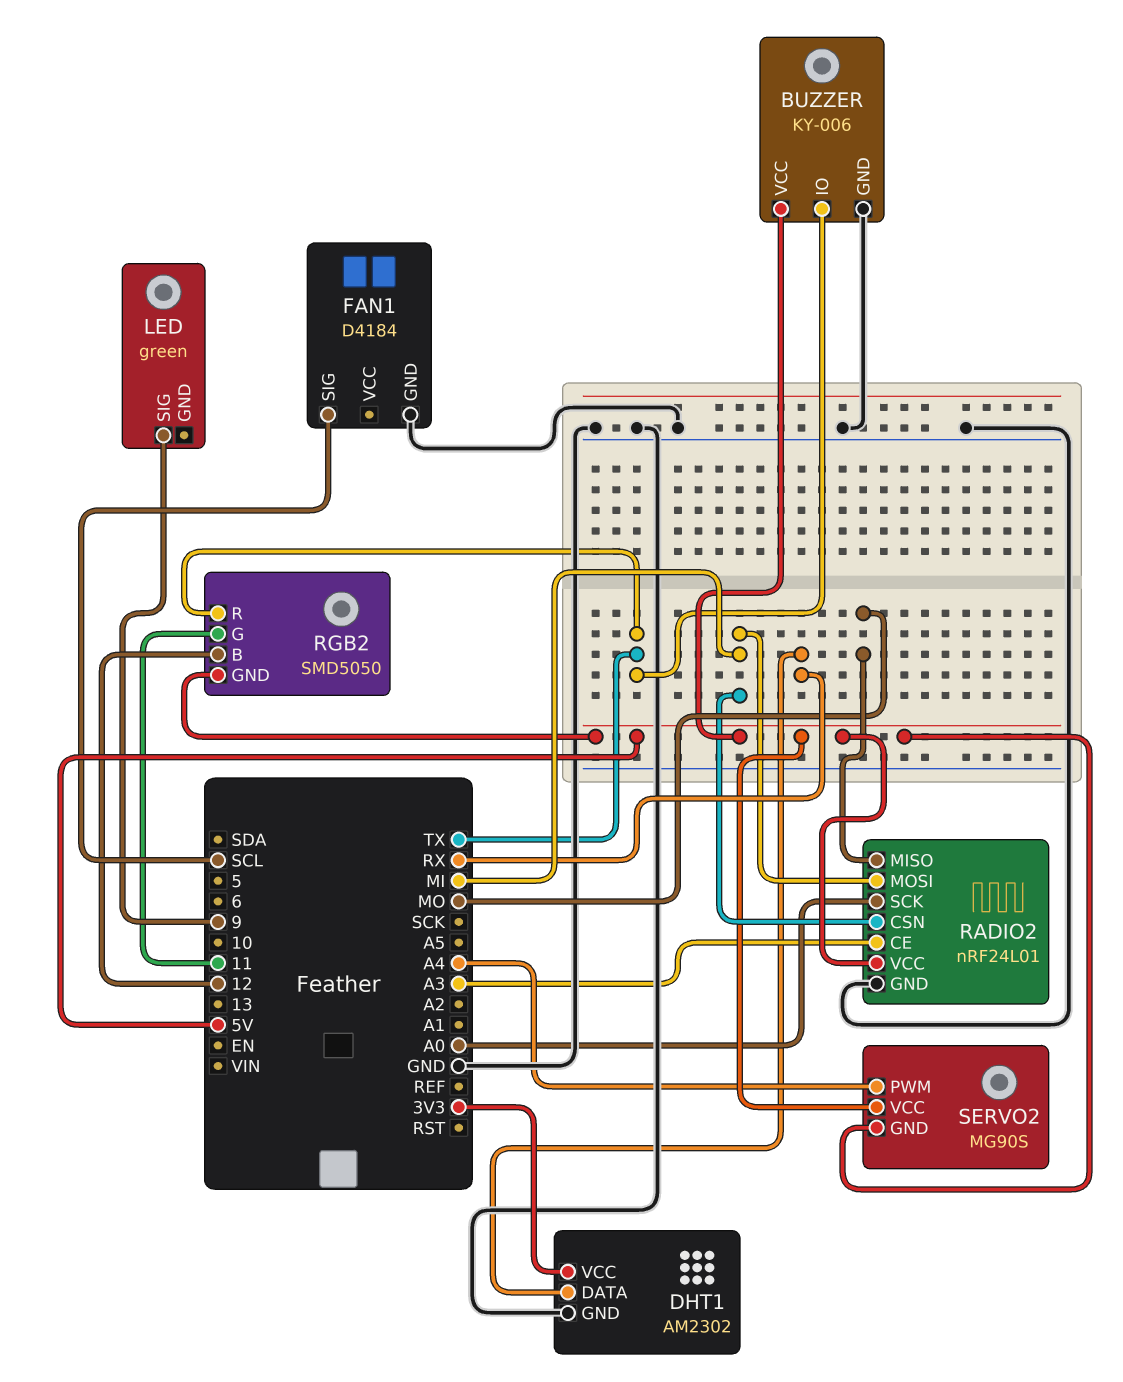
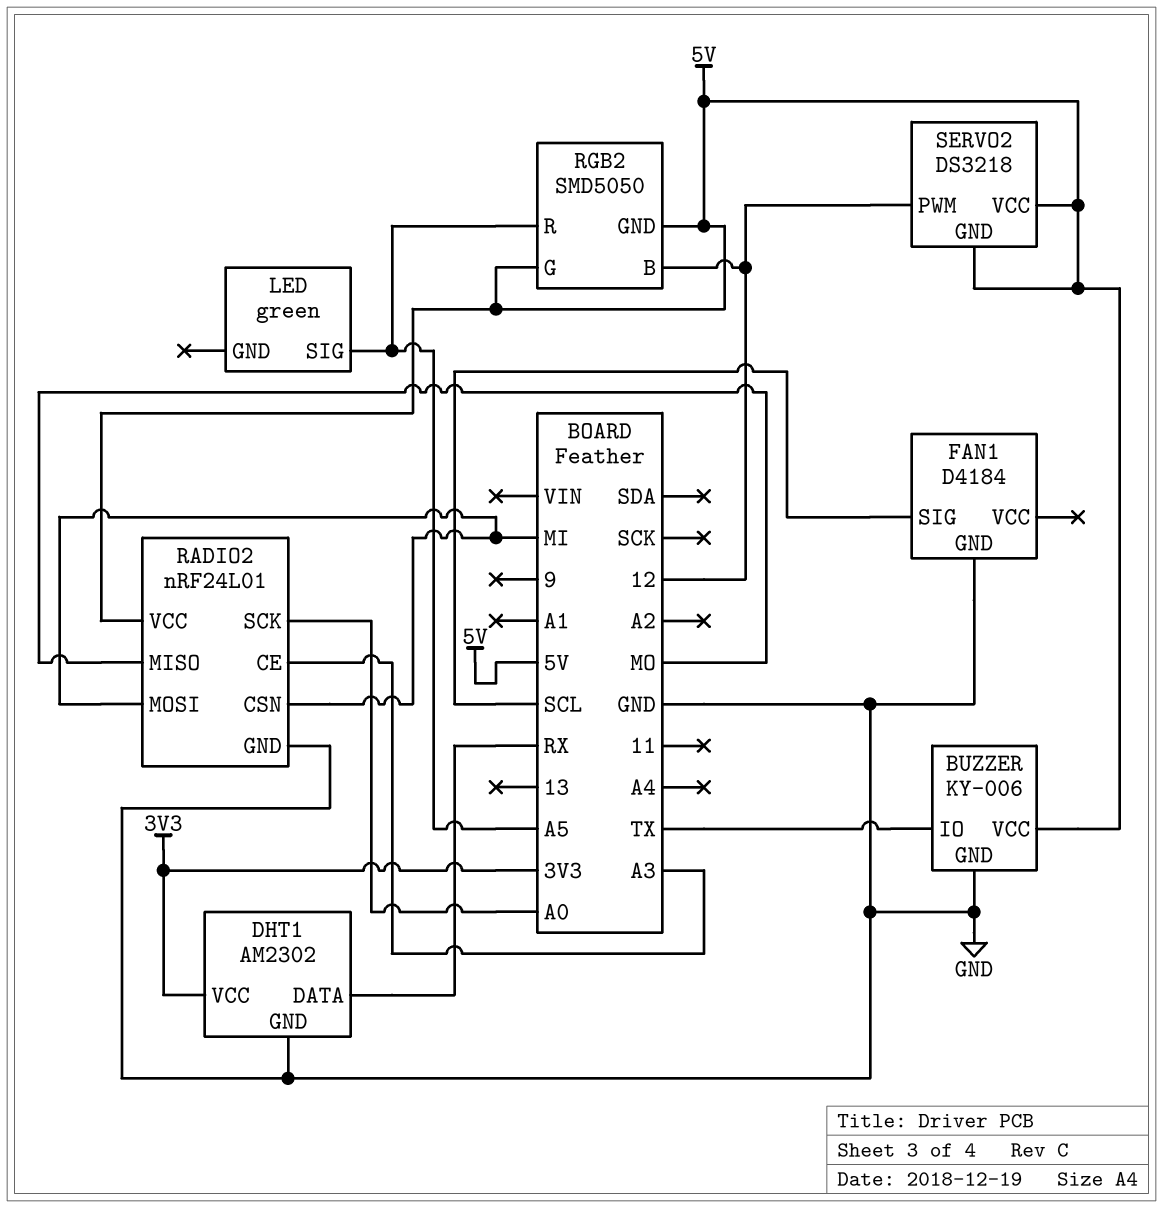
LED pin SIG: 9 -> A5
RGB2 pin G: 11 -> 5V
RGB2 pin R: TX -> A5
SERVO2: MG90S -> DS3218
SERVO2 pin PWM: A4 -> 12

